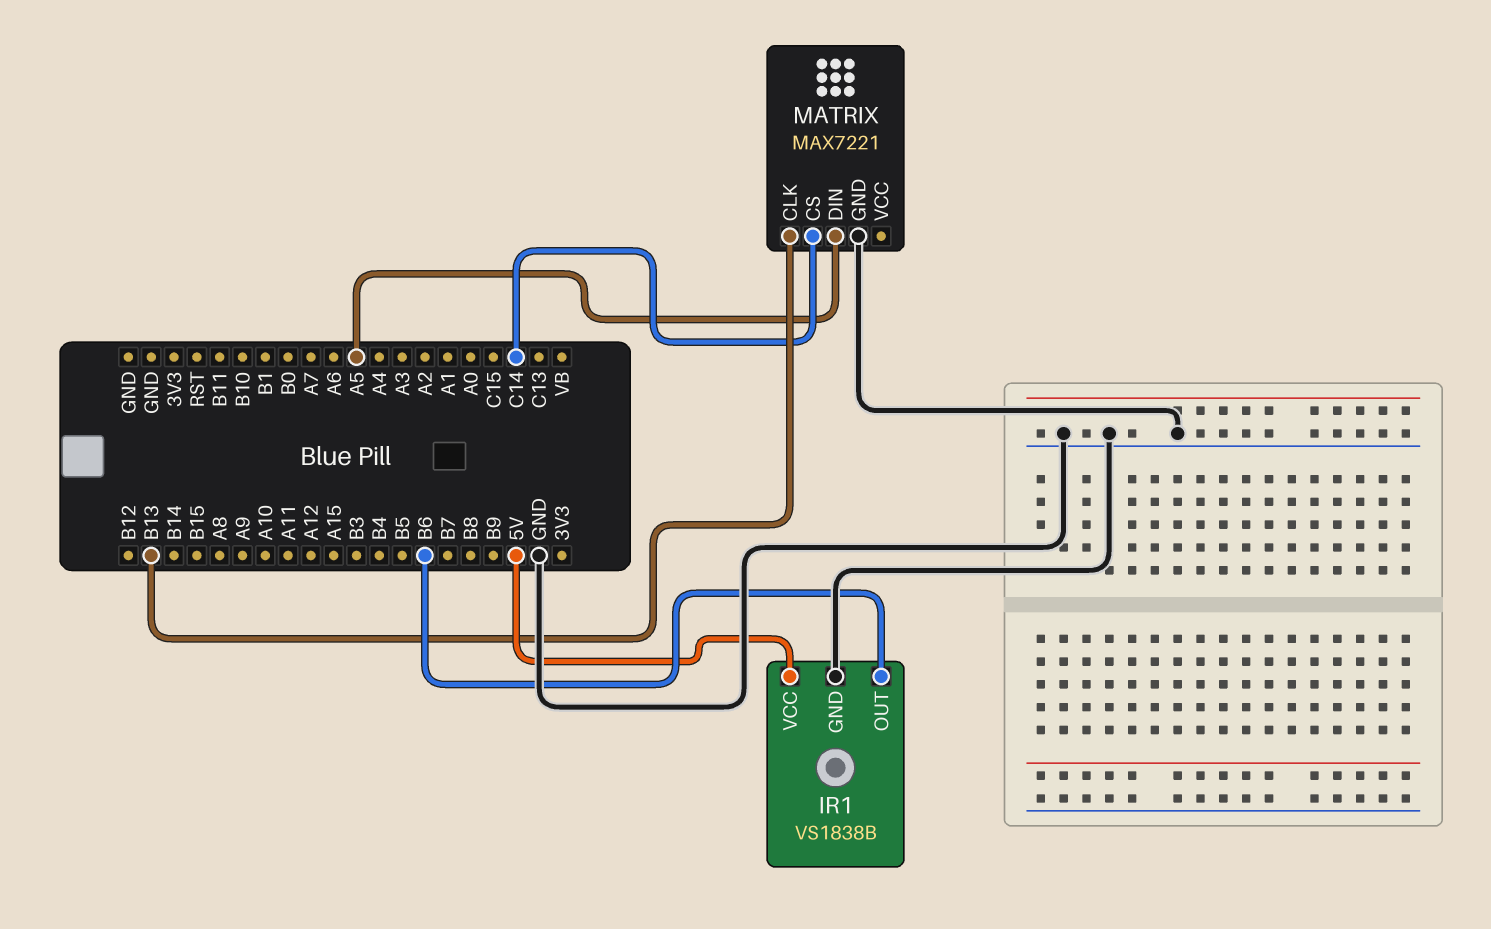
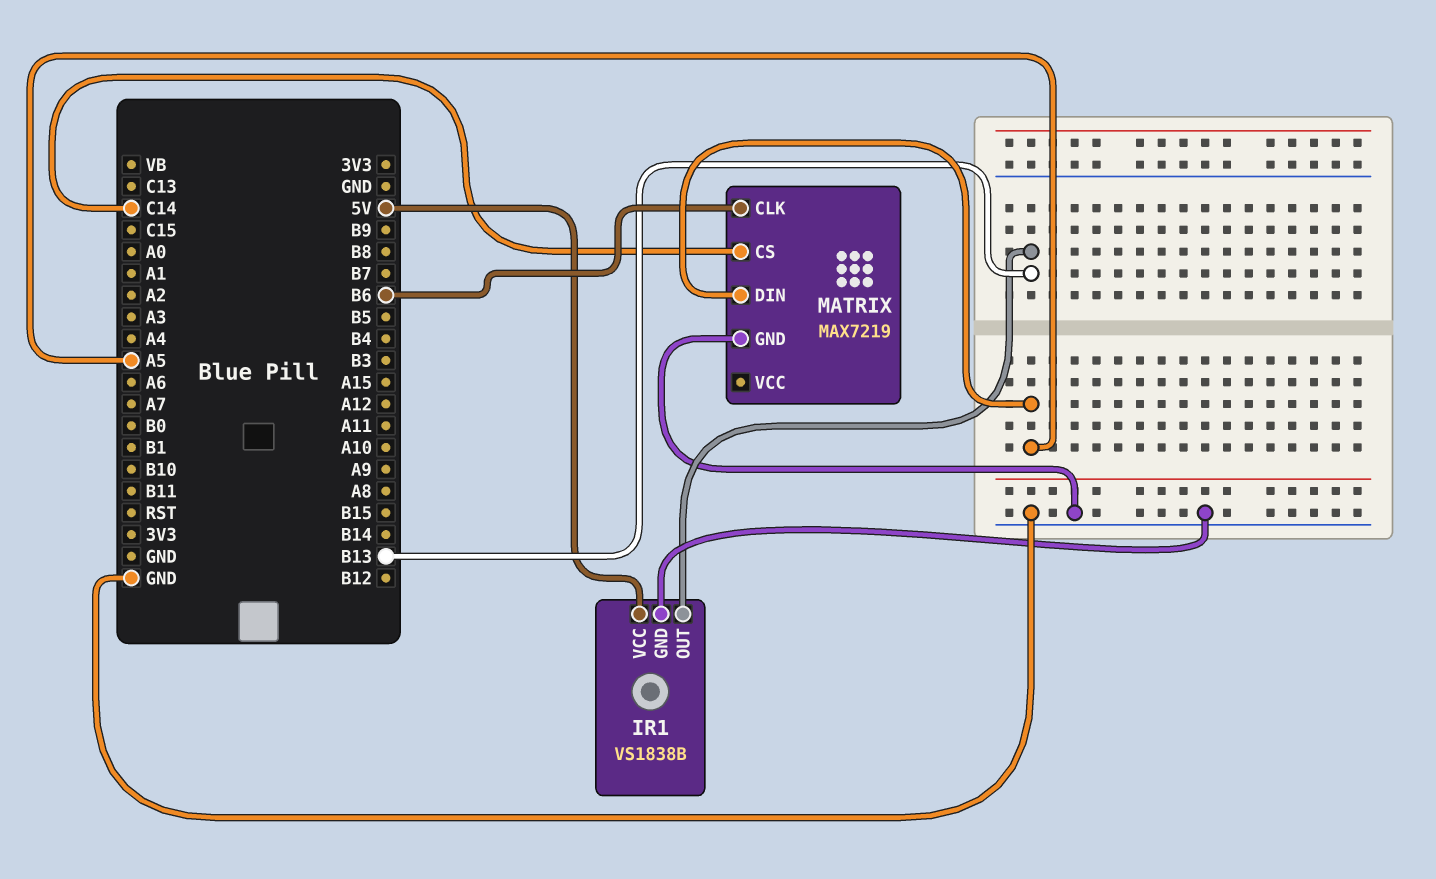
IR1 pin OUT: B6 -> B13
MATRIX: MAX7221 -> MAX7219
MATRIX pin CLK: B13 -> B6

